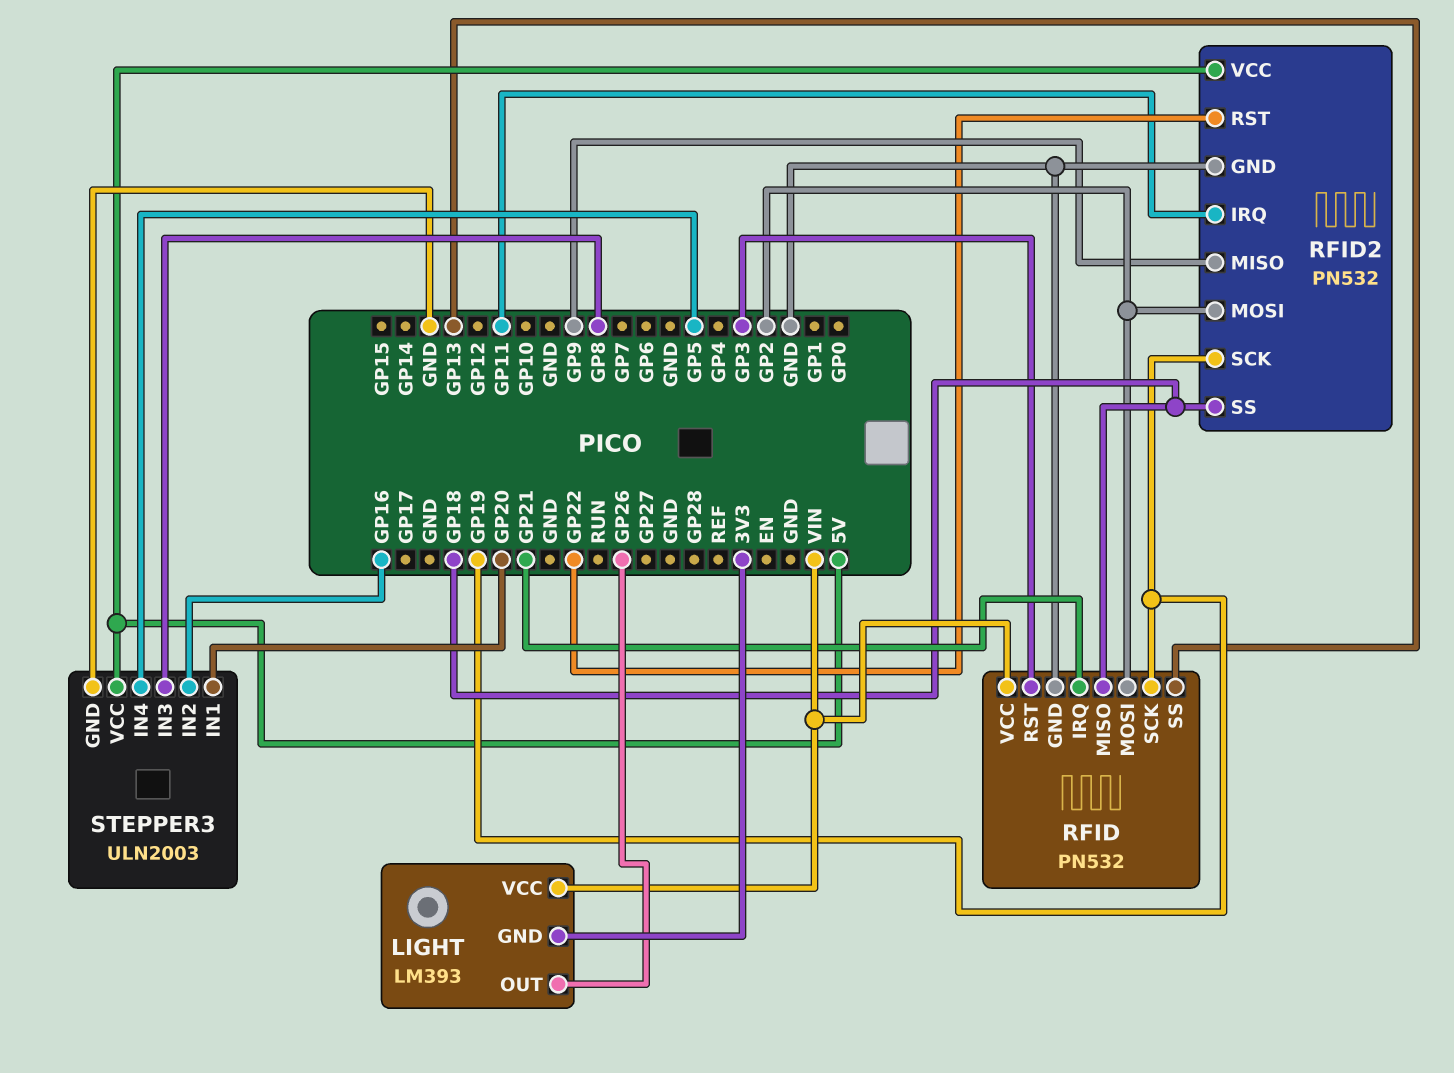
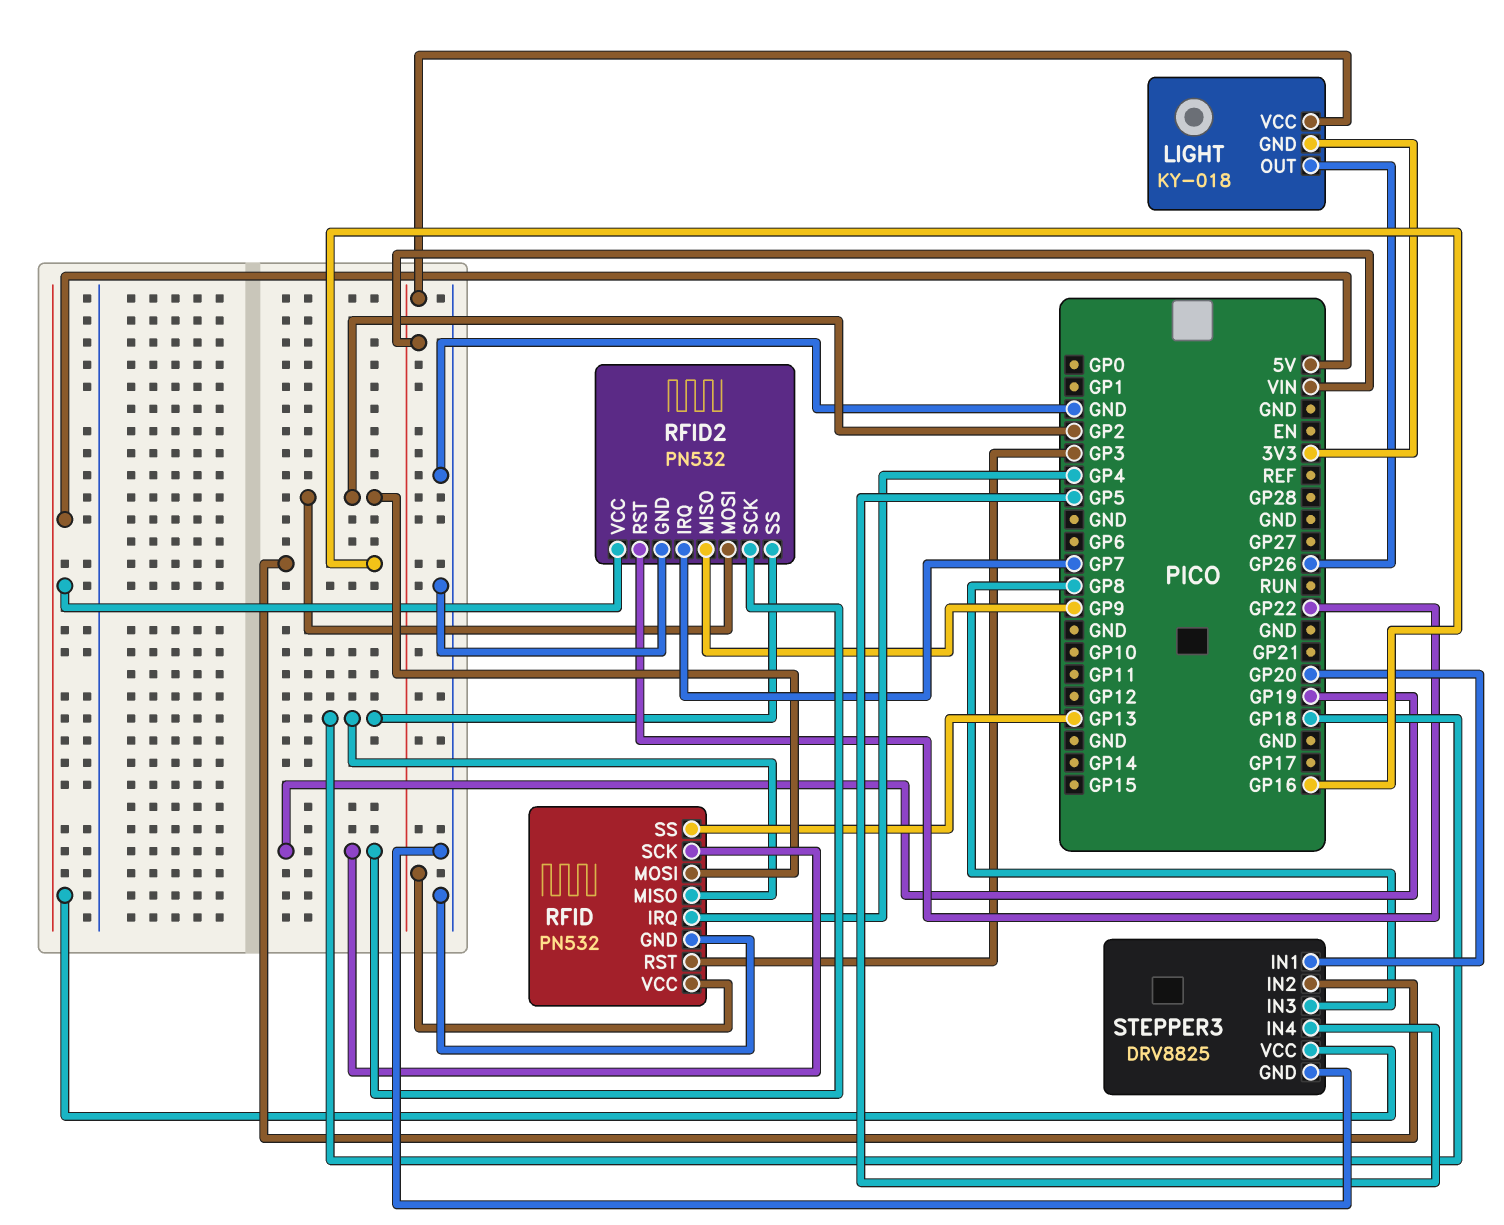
LIGHT: LM393 -> KY-018
RFID pin IRQ: GP21 -> GP4
RFID2 pin IRQ: GP11 -> GP7
STEPPER3: ULN2003 -> DRV8825

